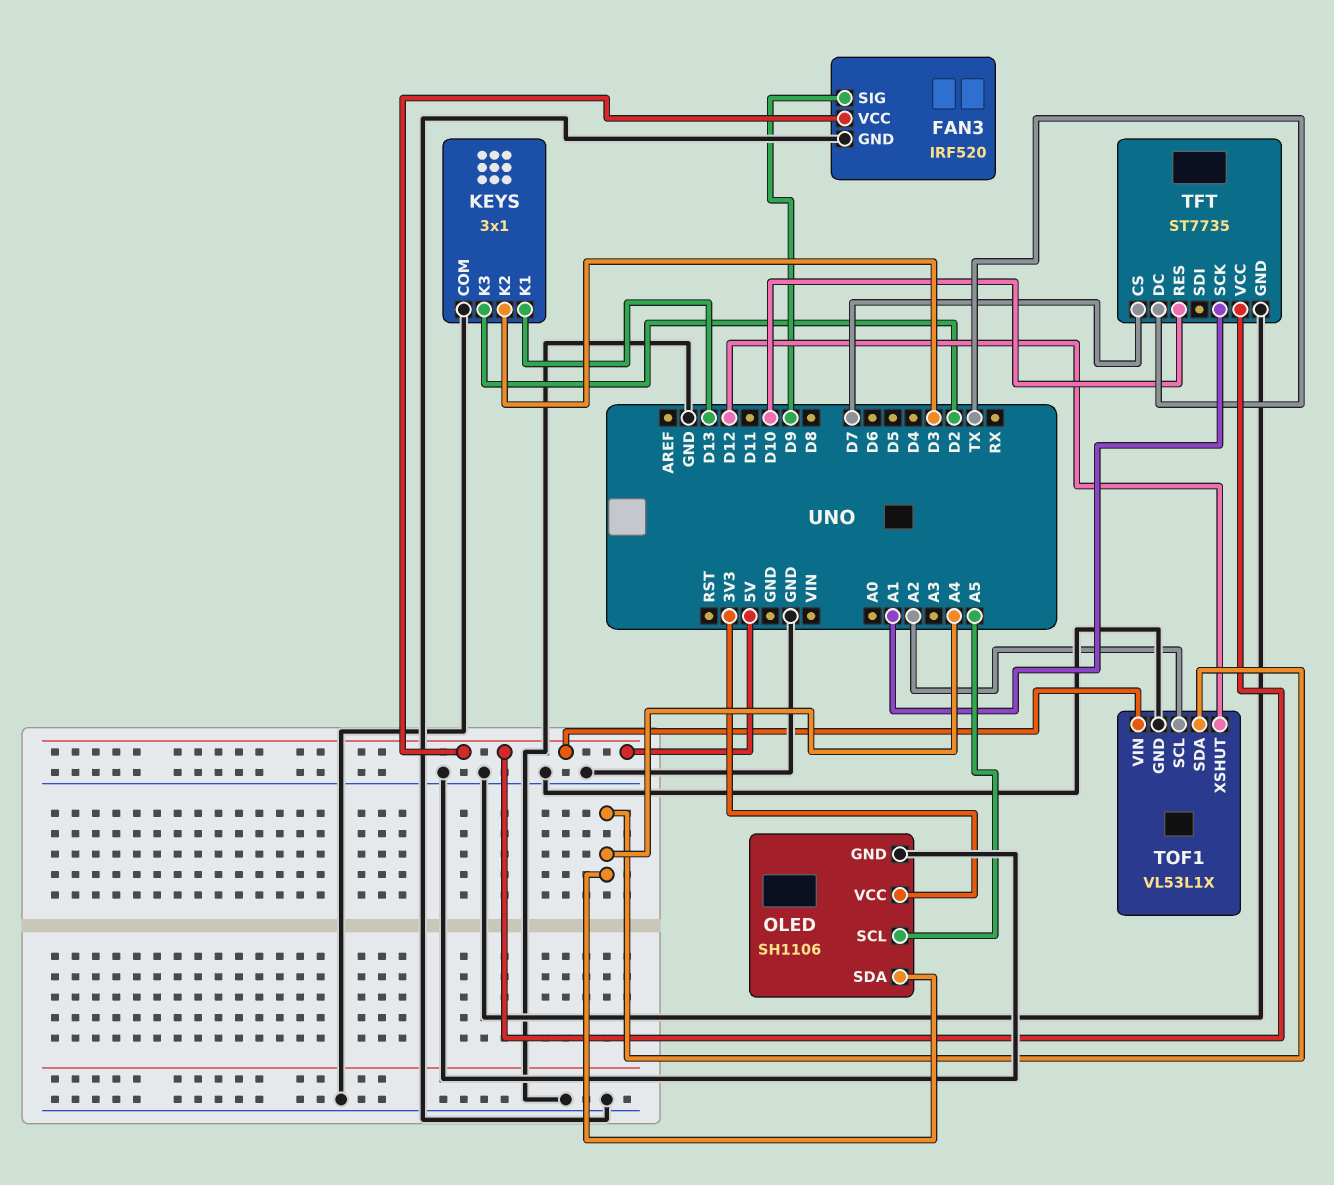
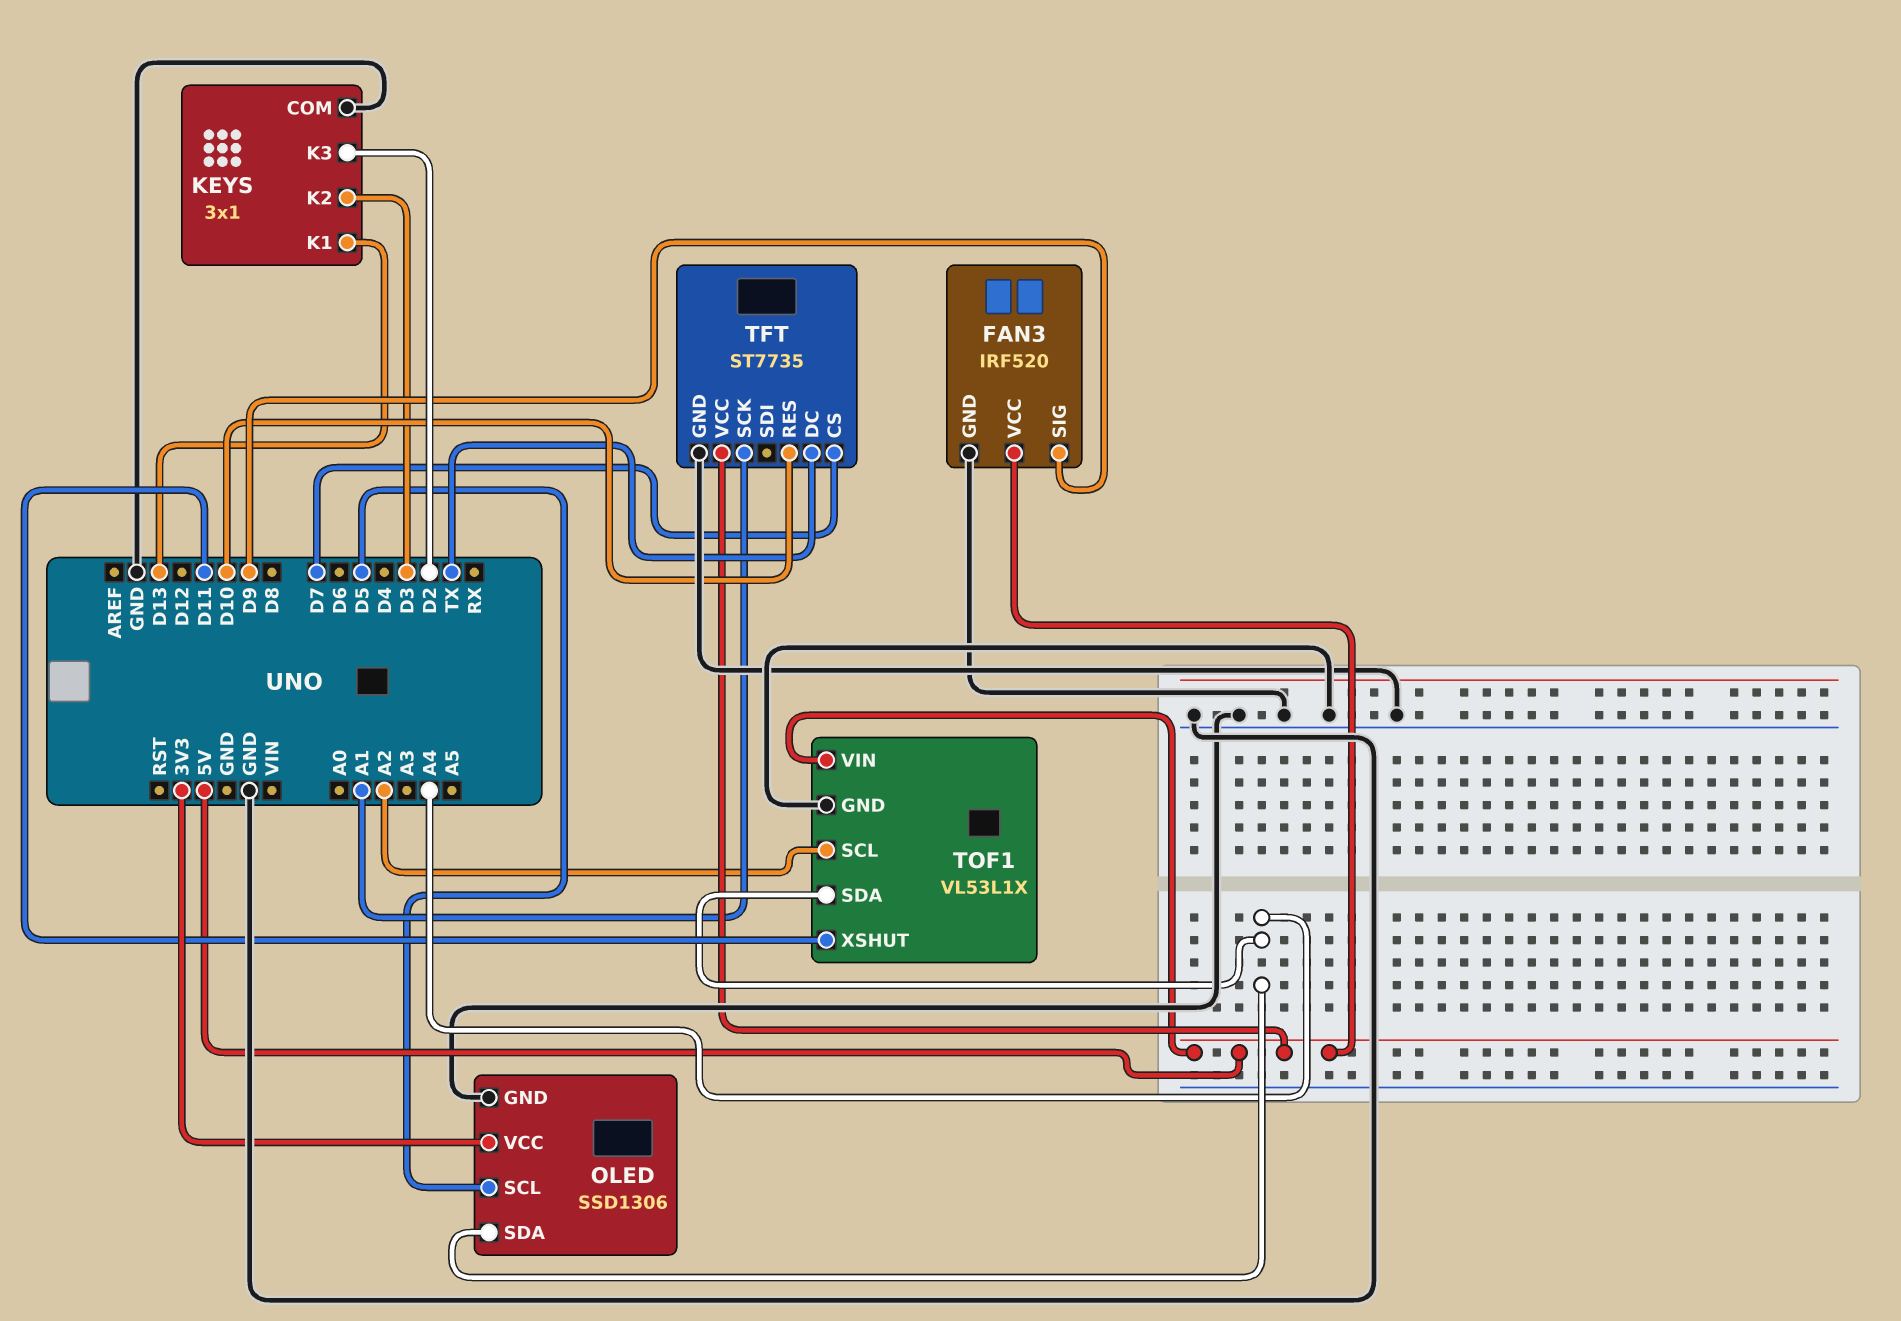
OLED: SH1106 -> SSD1306
OLED pin SCL: A5 -> D5
TOF1 pin XSHUT: D12 -> D11

